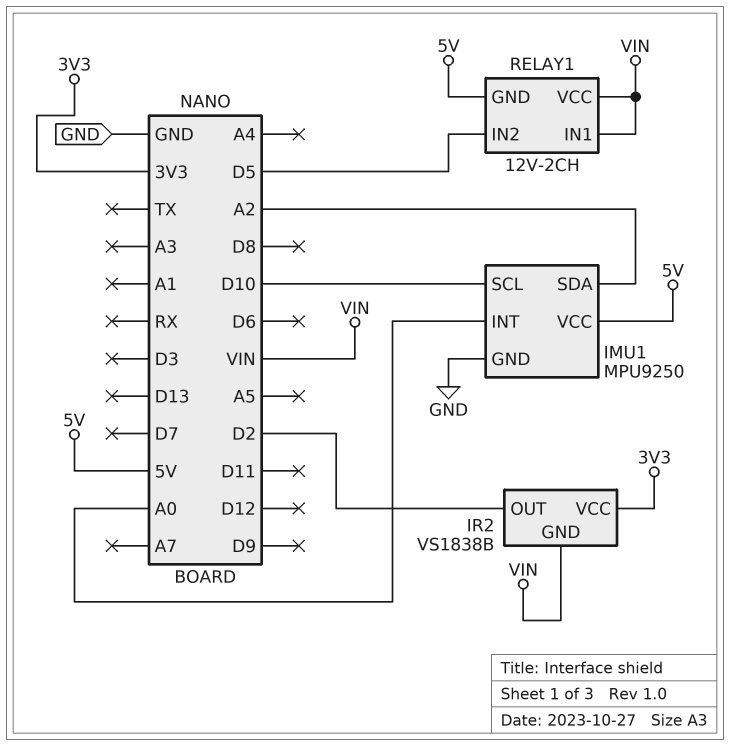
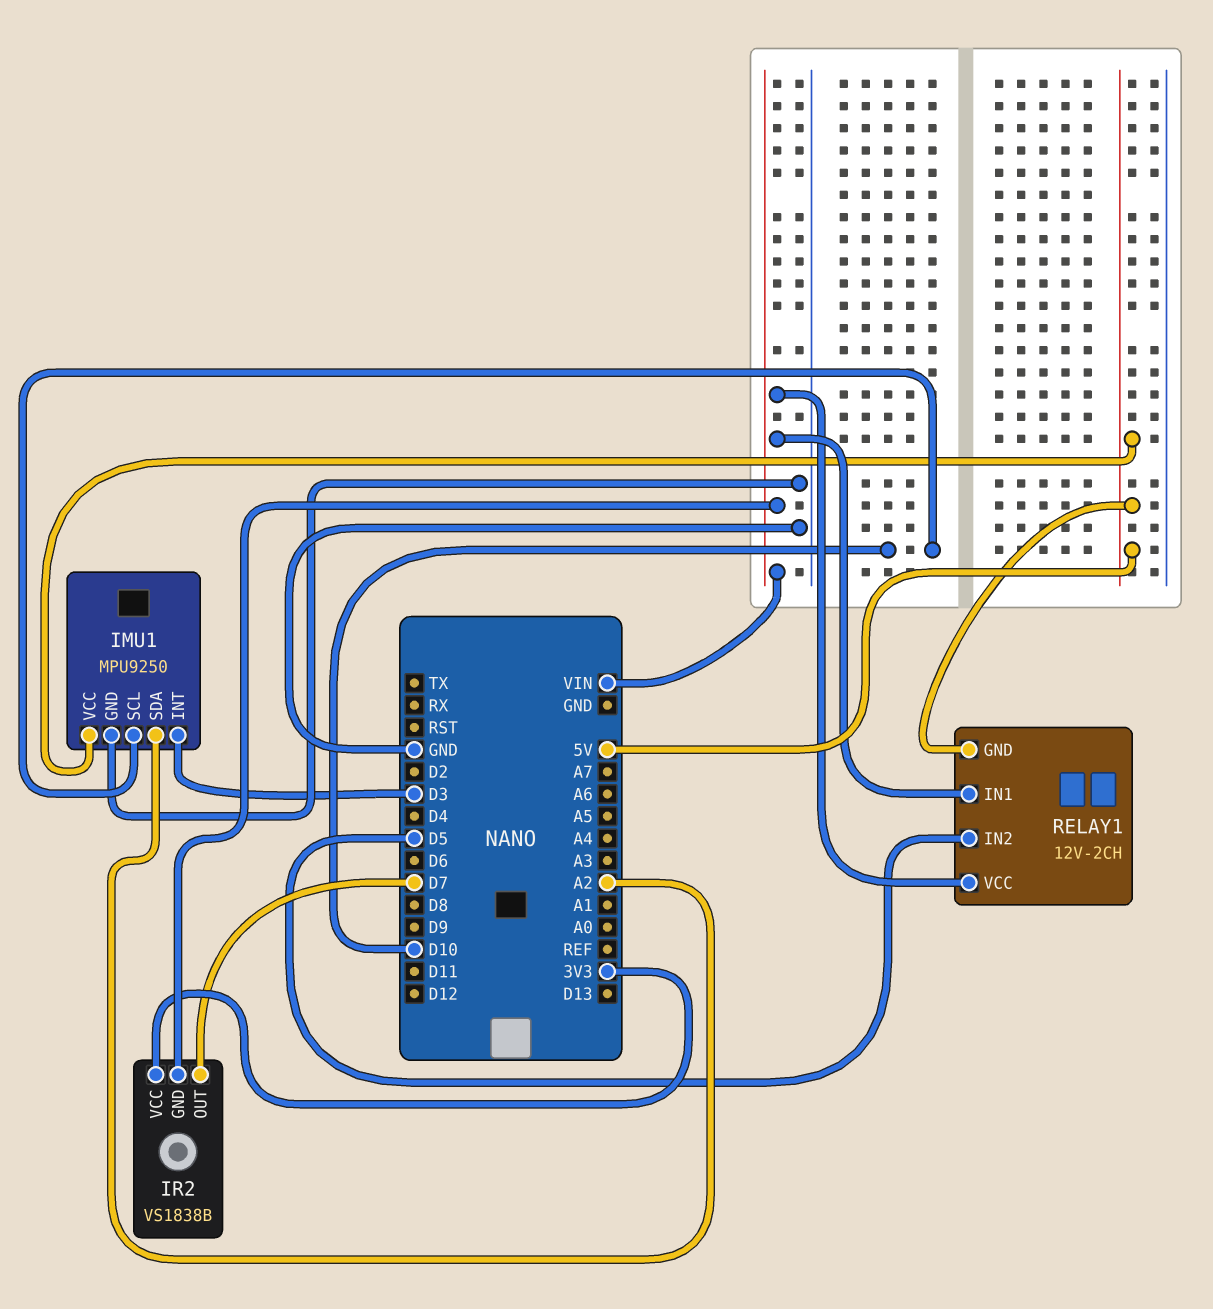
IMU1 pin INT: A0 -> D3
IR2 pin OUT: D2 -> D7

